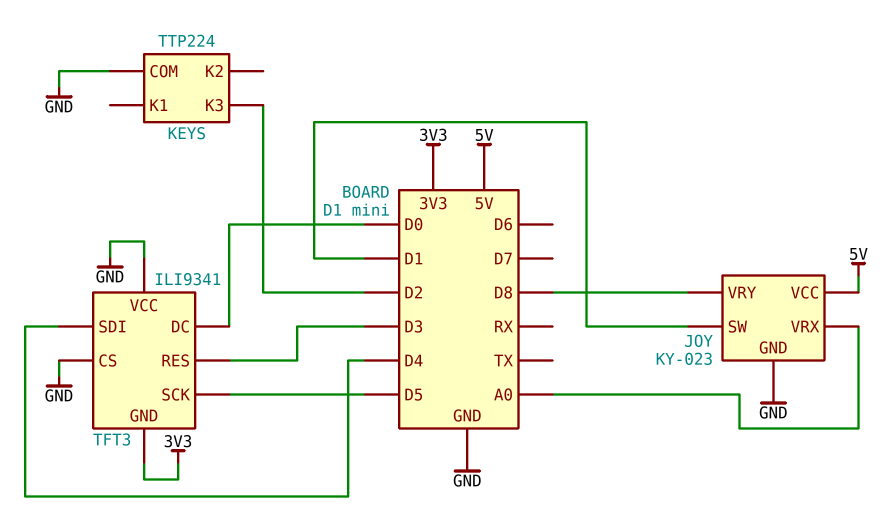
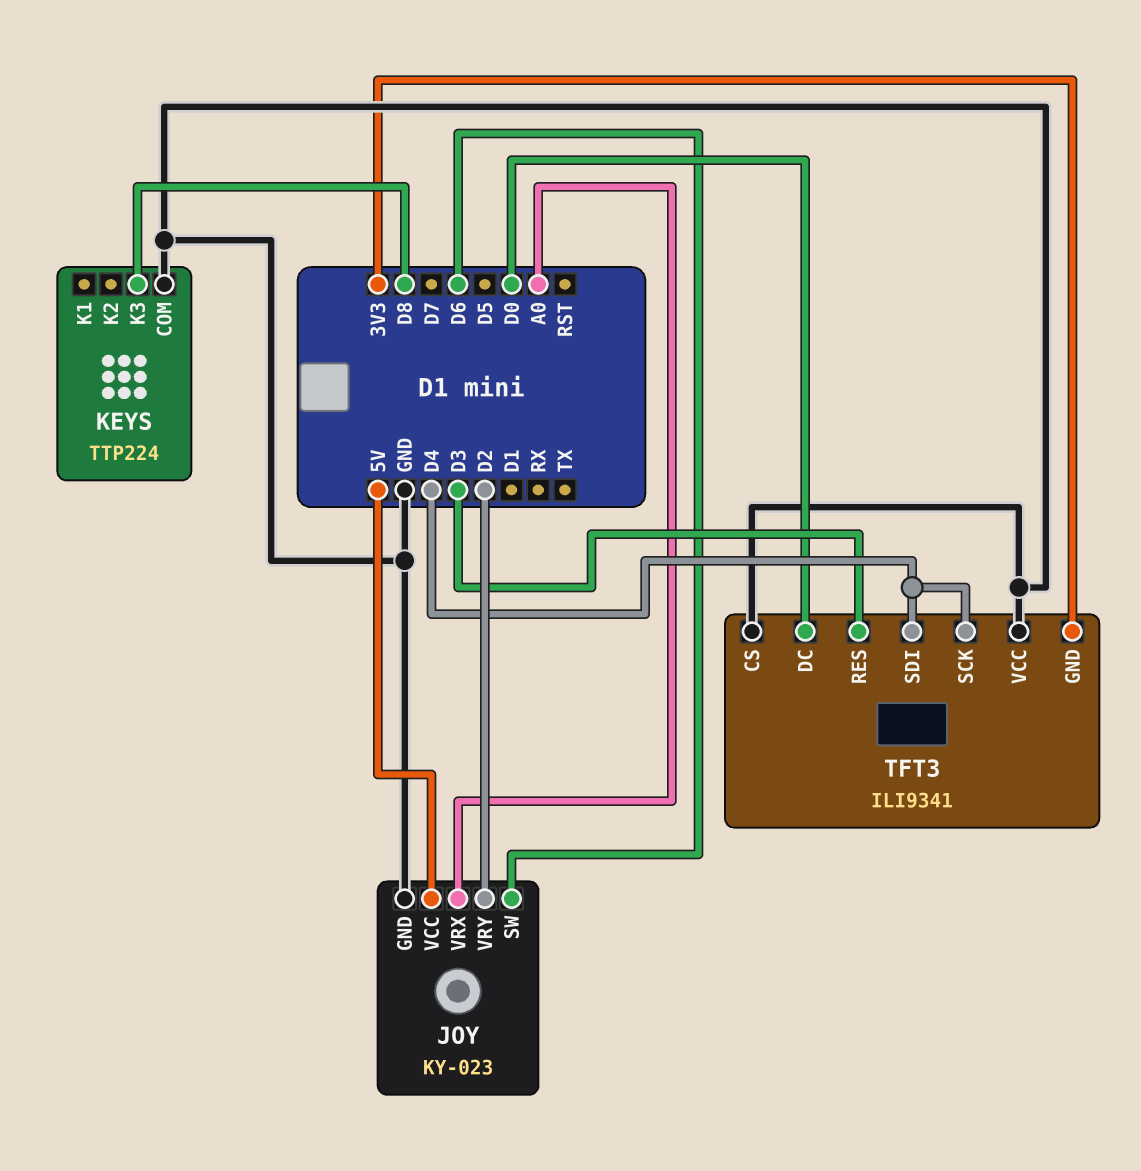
JOY pin SW: D1 -> D6
JOY pin VRY: D8 -> D2
KEYS pin K3: D2 -> D8
TFT3 pin SCK: D5 -> D4

